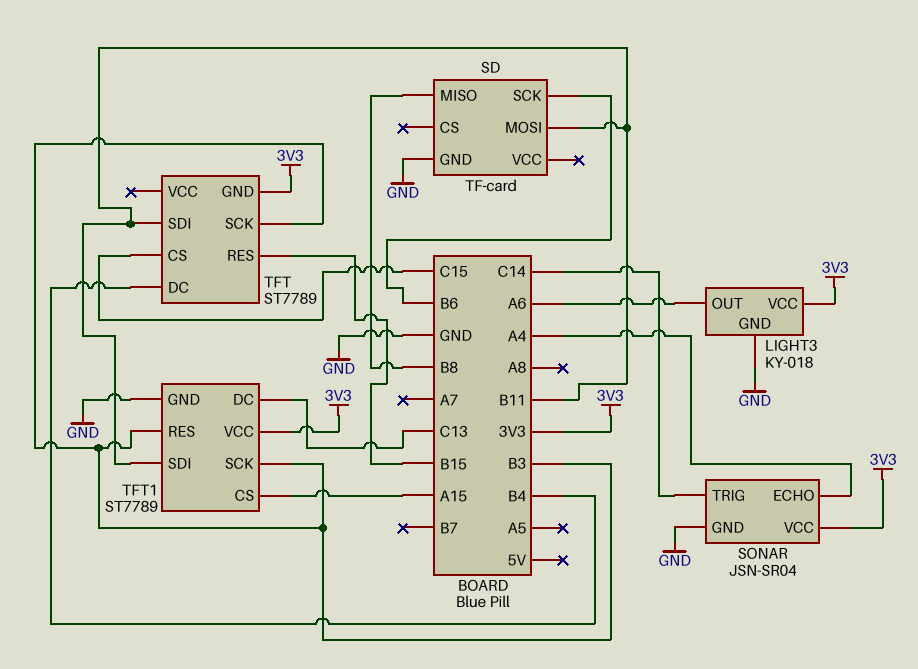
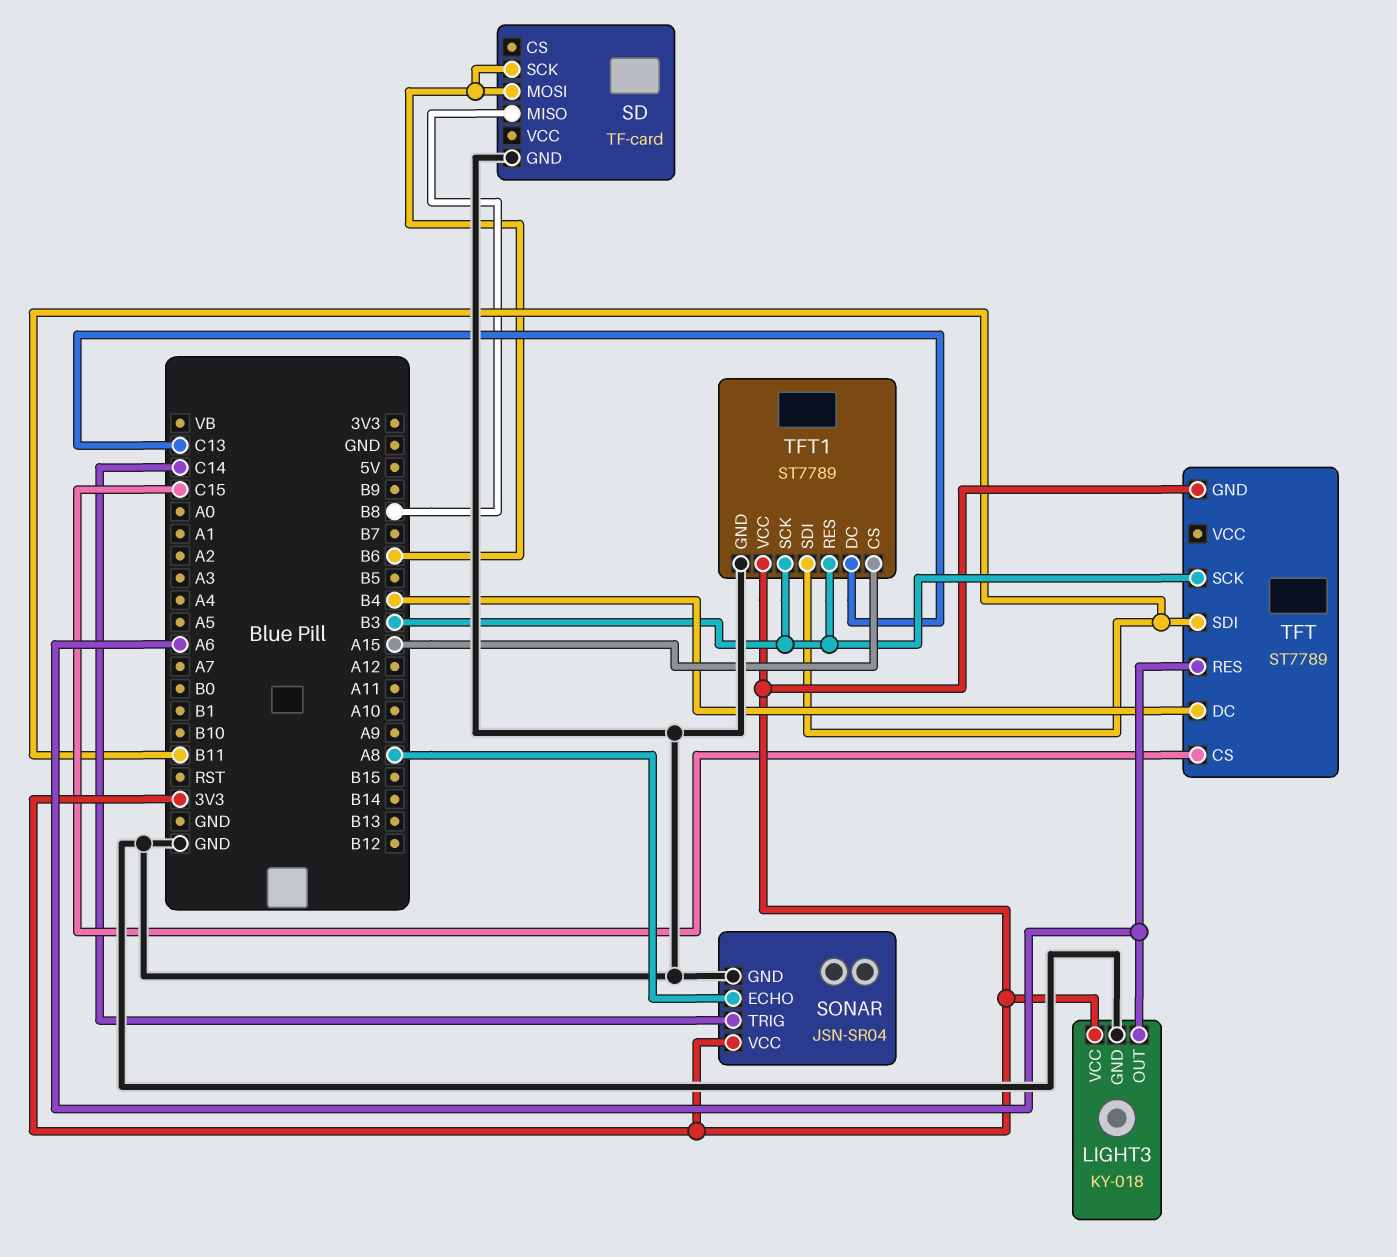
SD pin MOSI: B11 -> B6
SONAR pin ECHO: A4 -> A8
TFT pin RES: B15 -> A6

